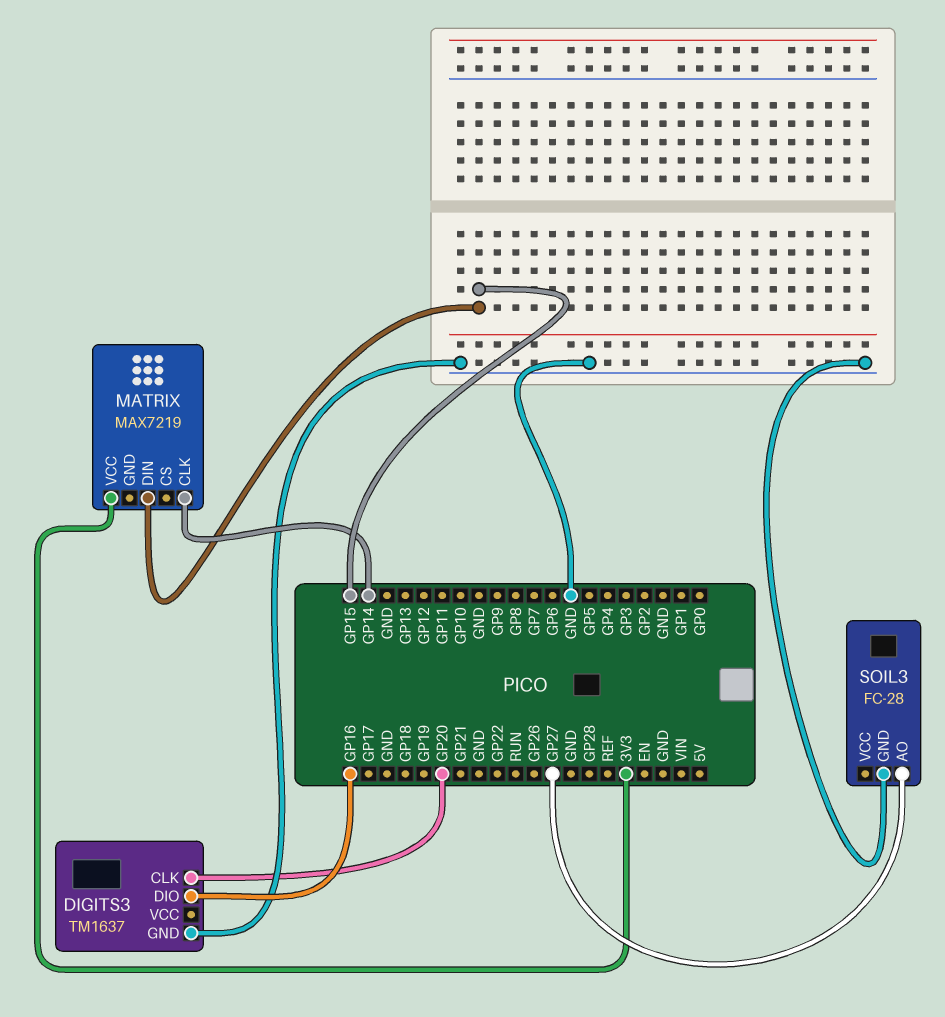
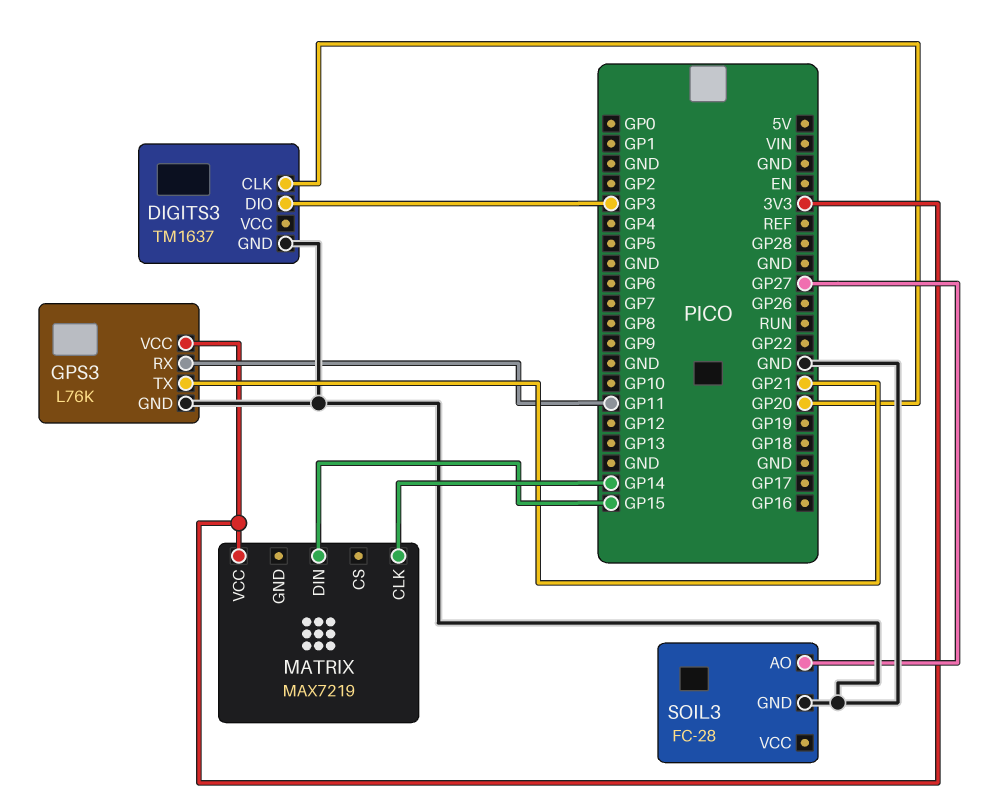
DIGITS3 pin DIO: GP16 -> GP3
GPS3: none -> L76K
GPS3 pin GND: none -> GND
GPS3 pin RX: none -> GP11
GPS3 pin TX: none -> GP21
GPS3 pin VCC: none -> 3V3

